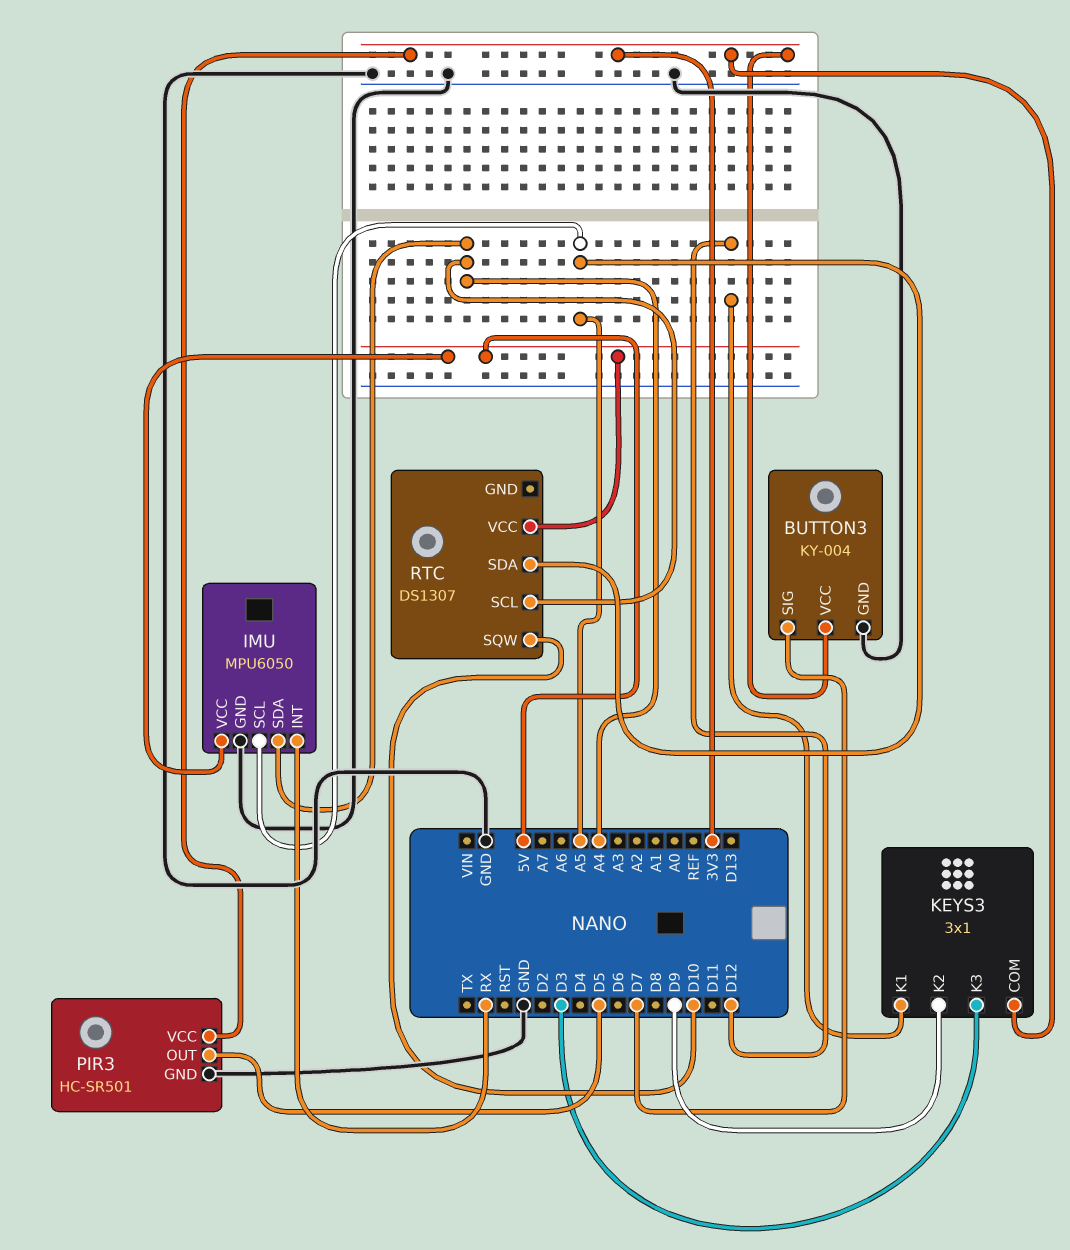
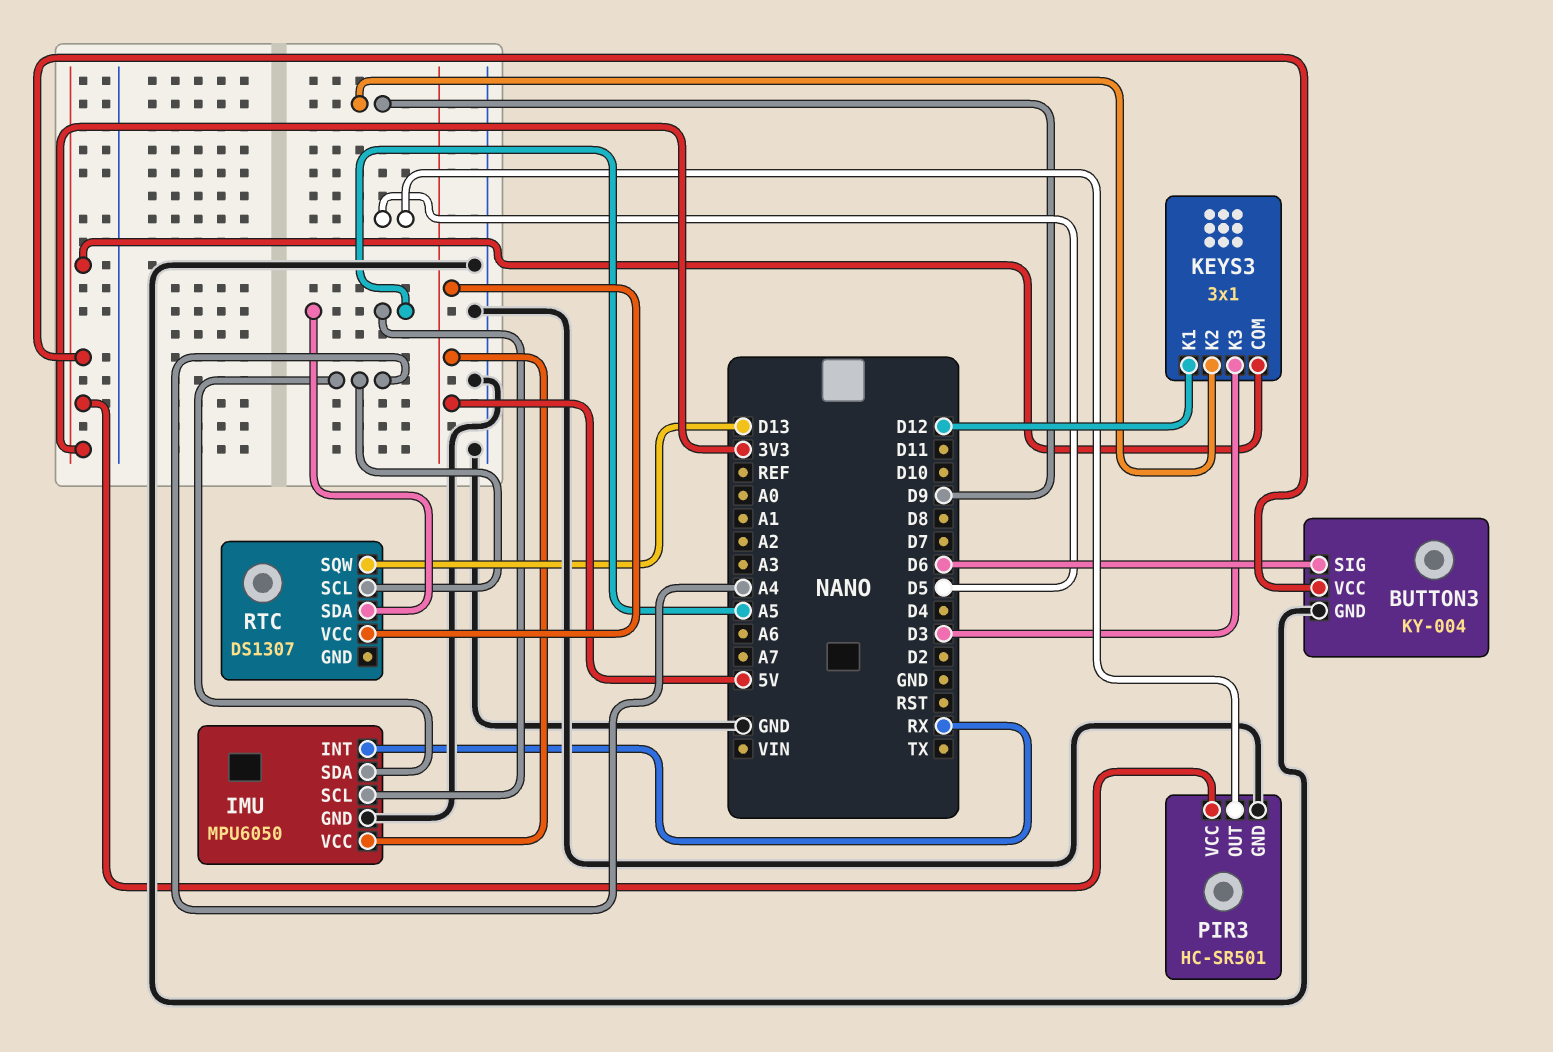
BUTTON3 pin SIG: D7 -> D6
RTC pin SQW: D10 -> D13

